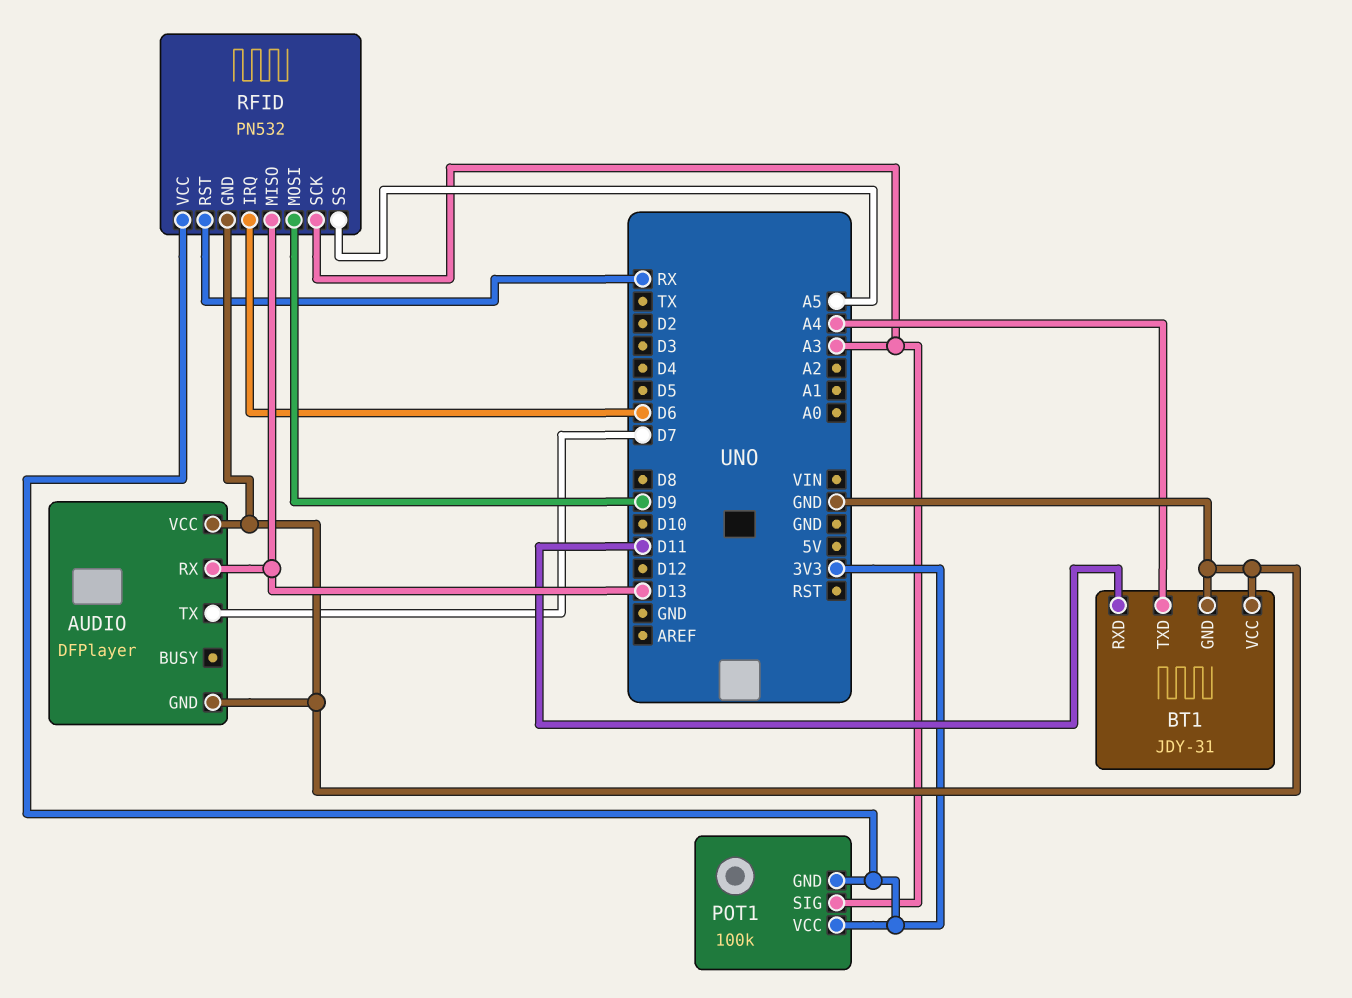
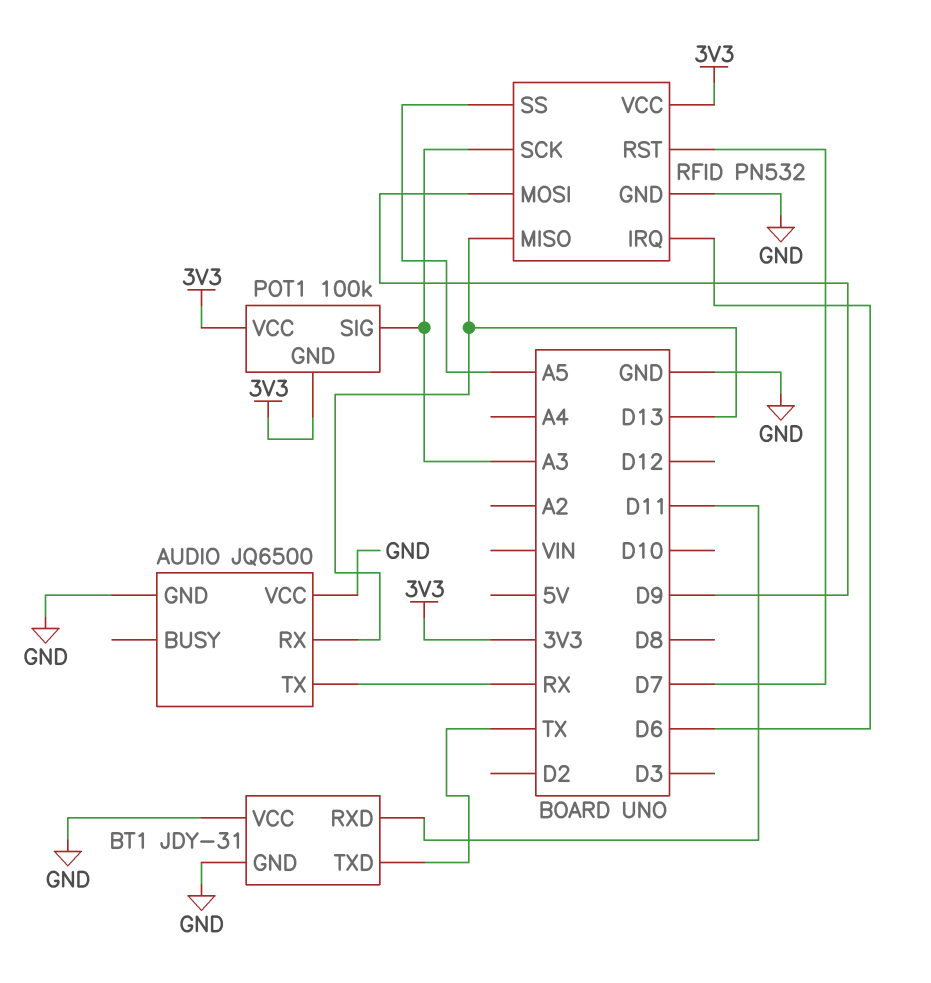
AUDIO: DFPlayer -> JQ6500
AUDIO pin TX: D7 -> RX
BT1 pin TXD: A4 -> TX
RFID pin RST: RX -> D7

